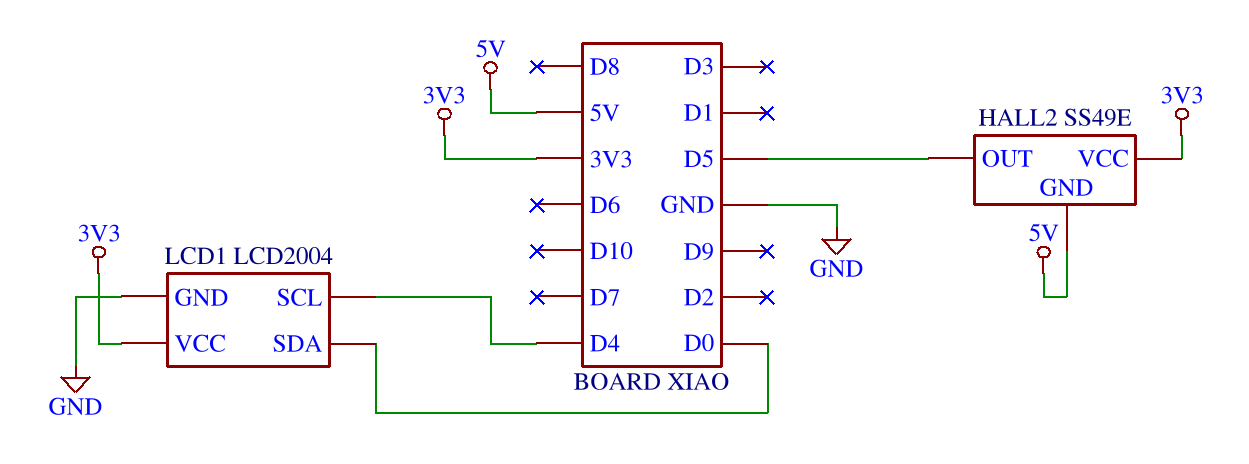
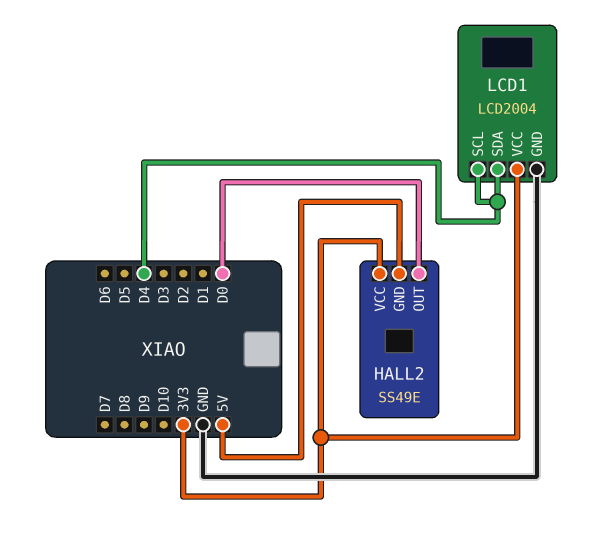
HALL2 pin OUT: D5 -> D0
LCD1 pin SDA: D0 -> D4

